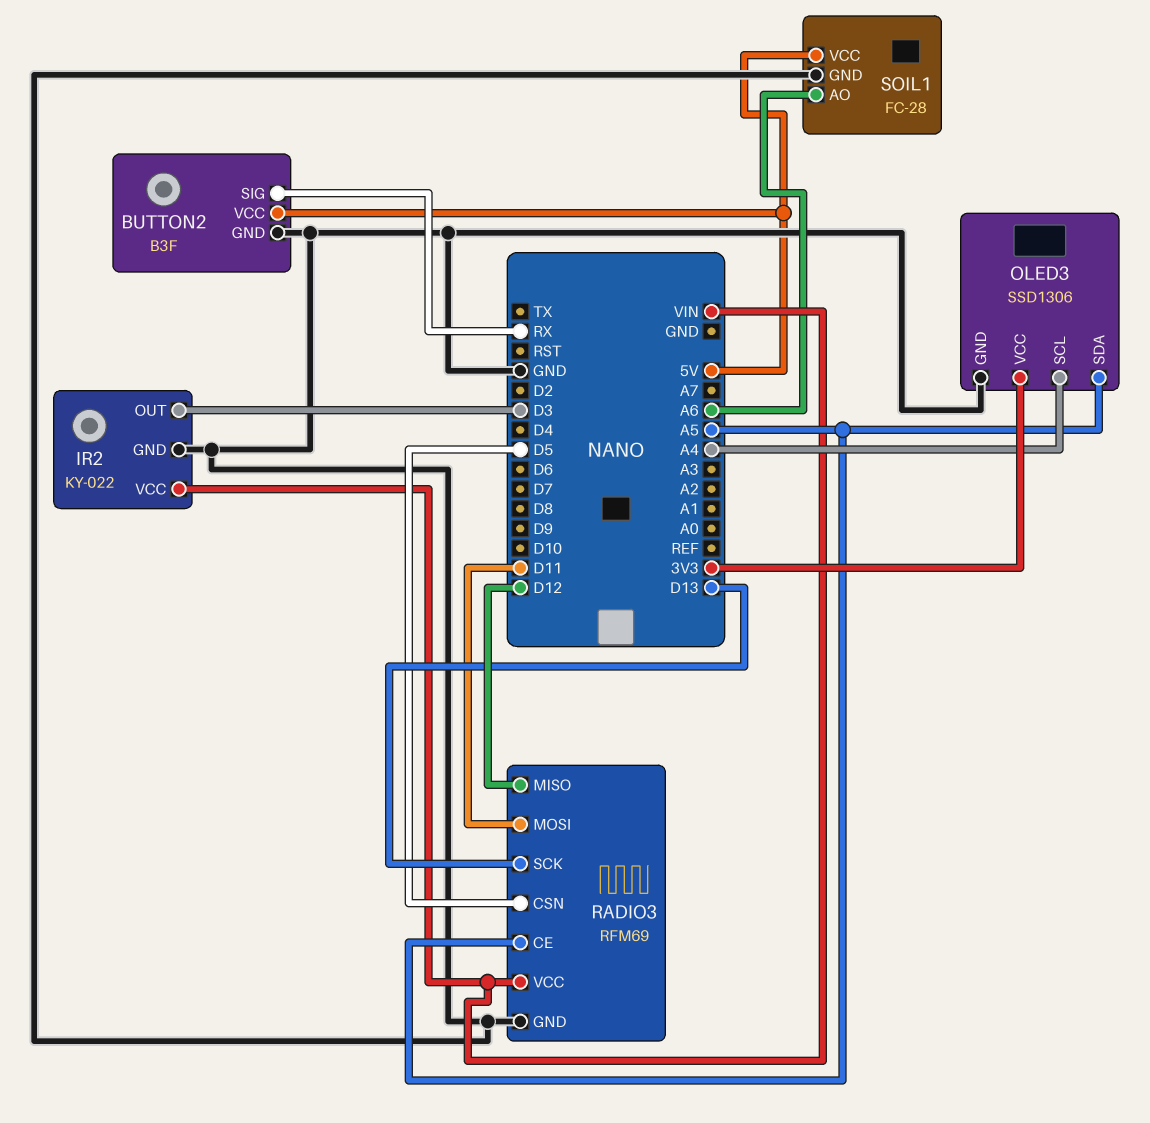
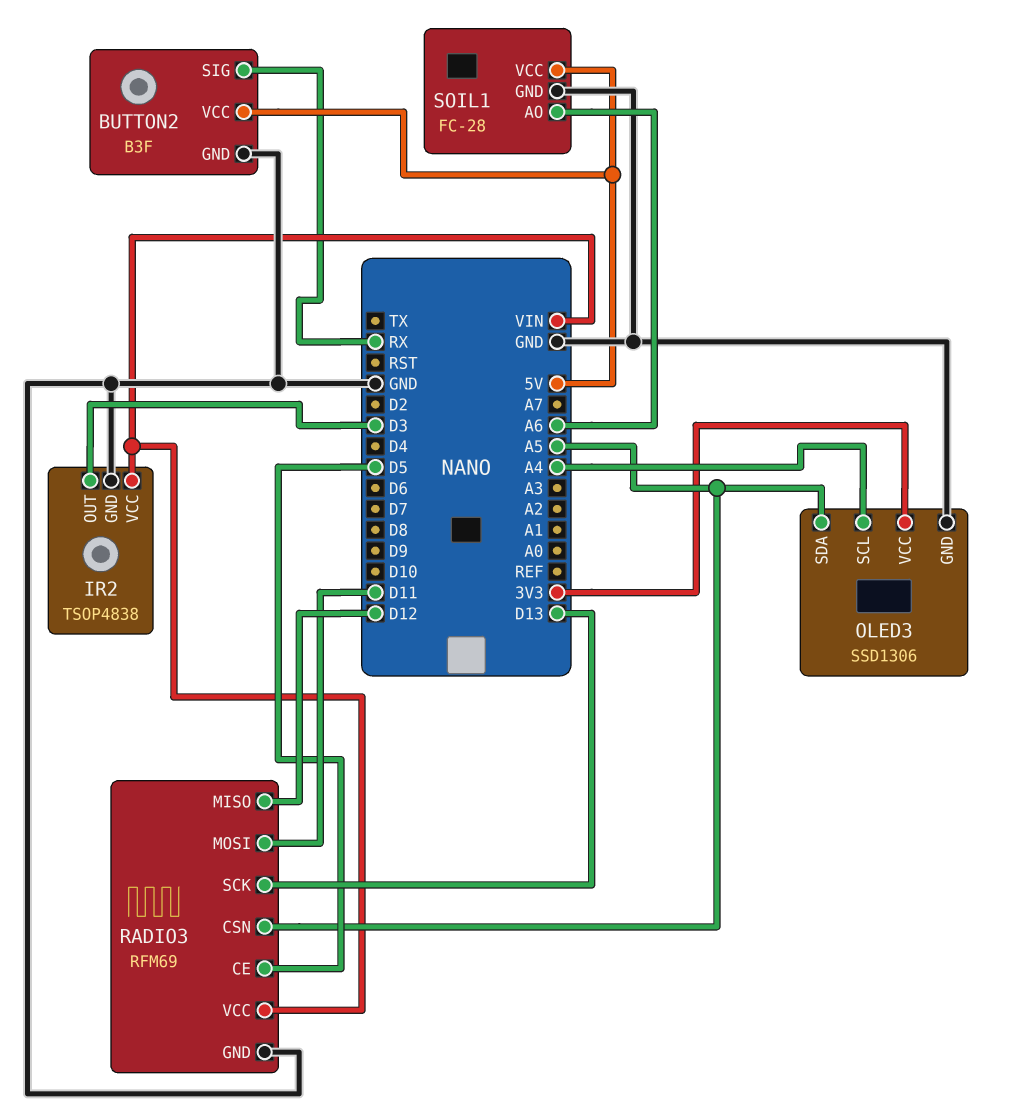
IR2: KY-022 -> TSOP4838
RADIO3 pin CE: A5 -> D5
RADIO3 pin CSN: D5 -> A5

